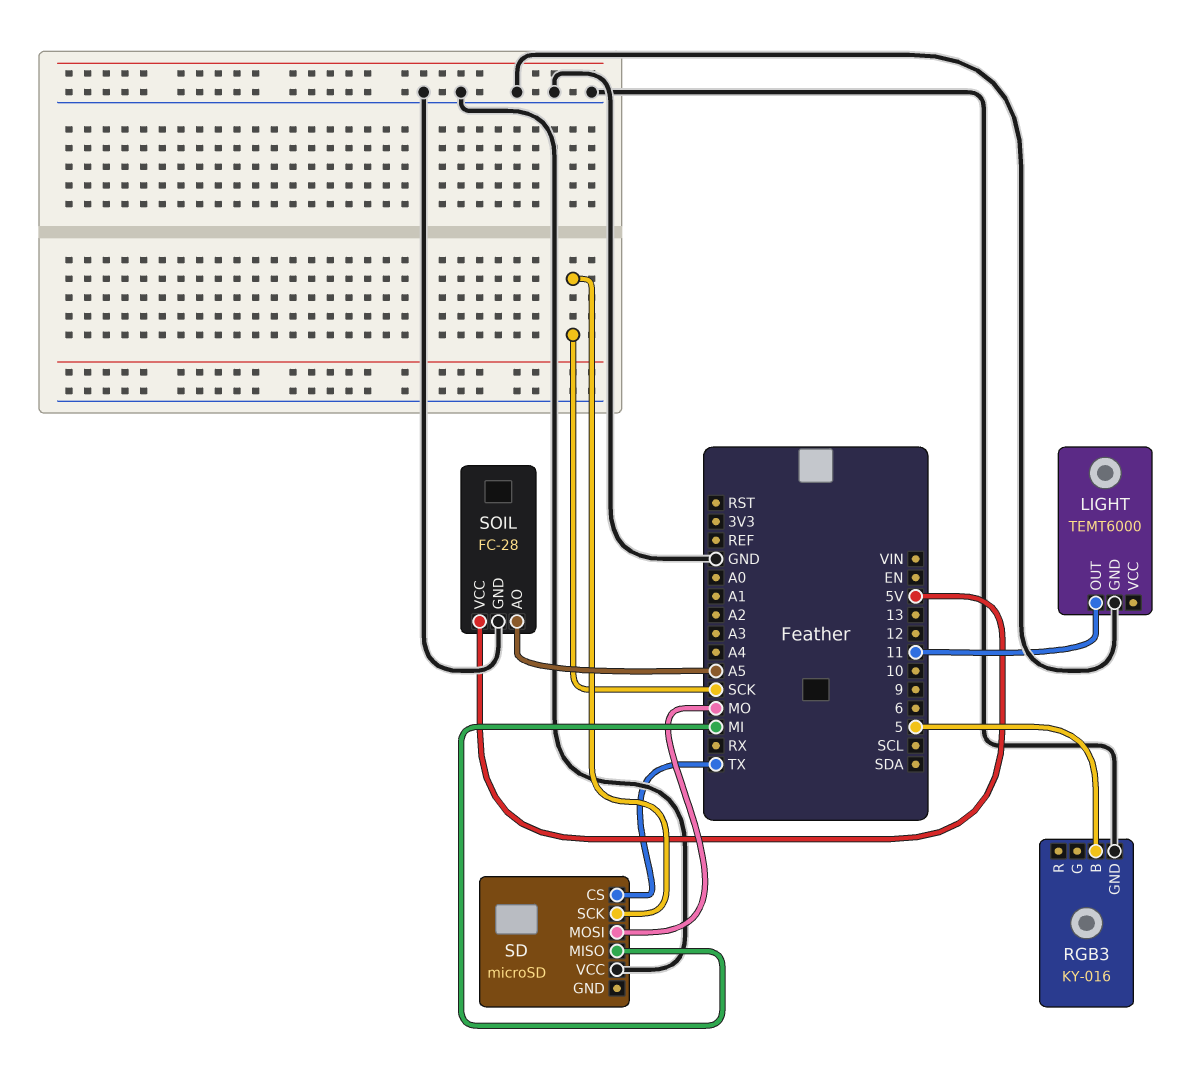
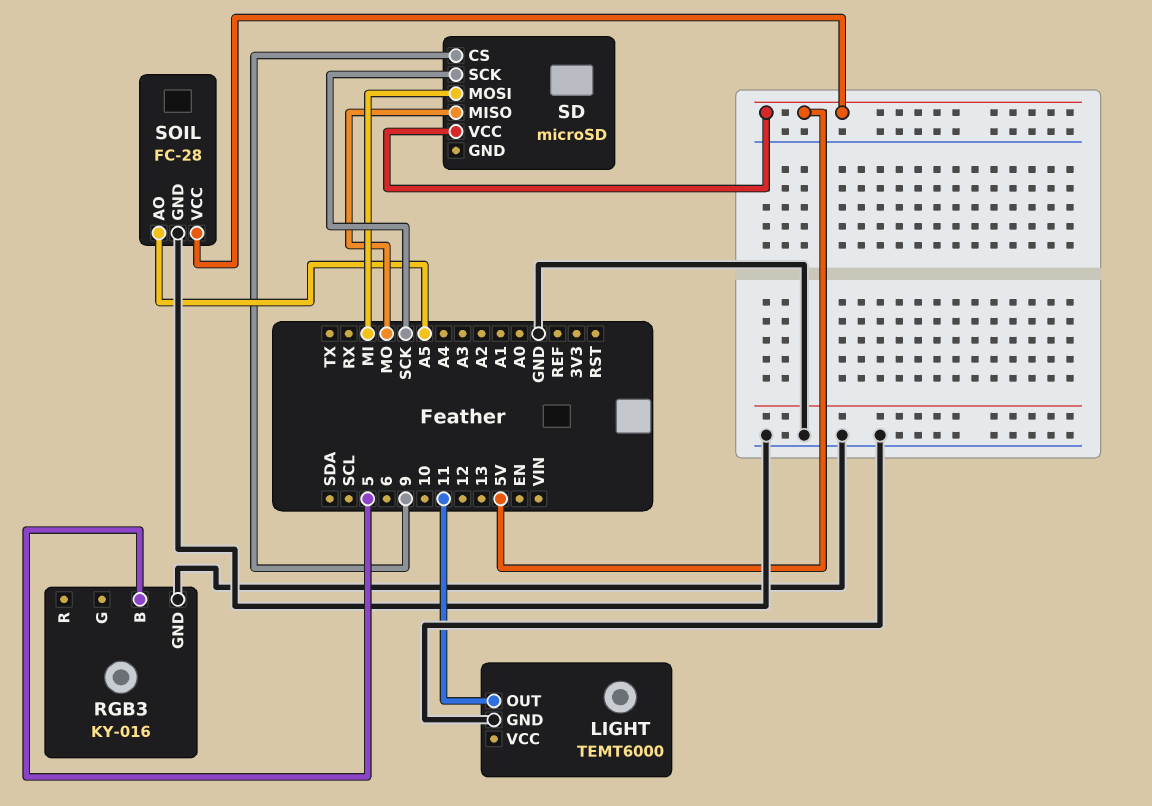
SD pin CS: TX -> 9
SD pin MISO: MI -> MO
SD pin MOSI: MO -> MI
SD pin VCC: GND -> 5V

